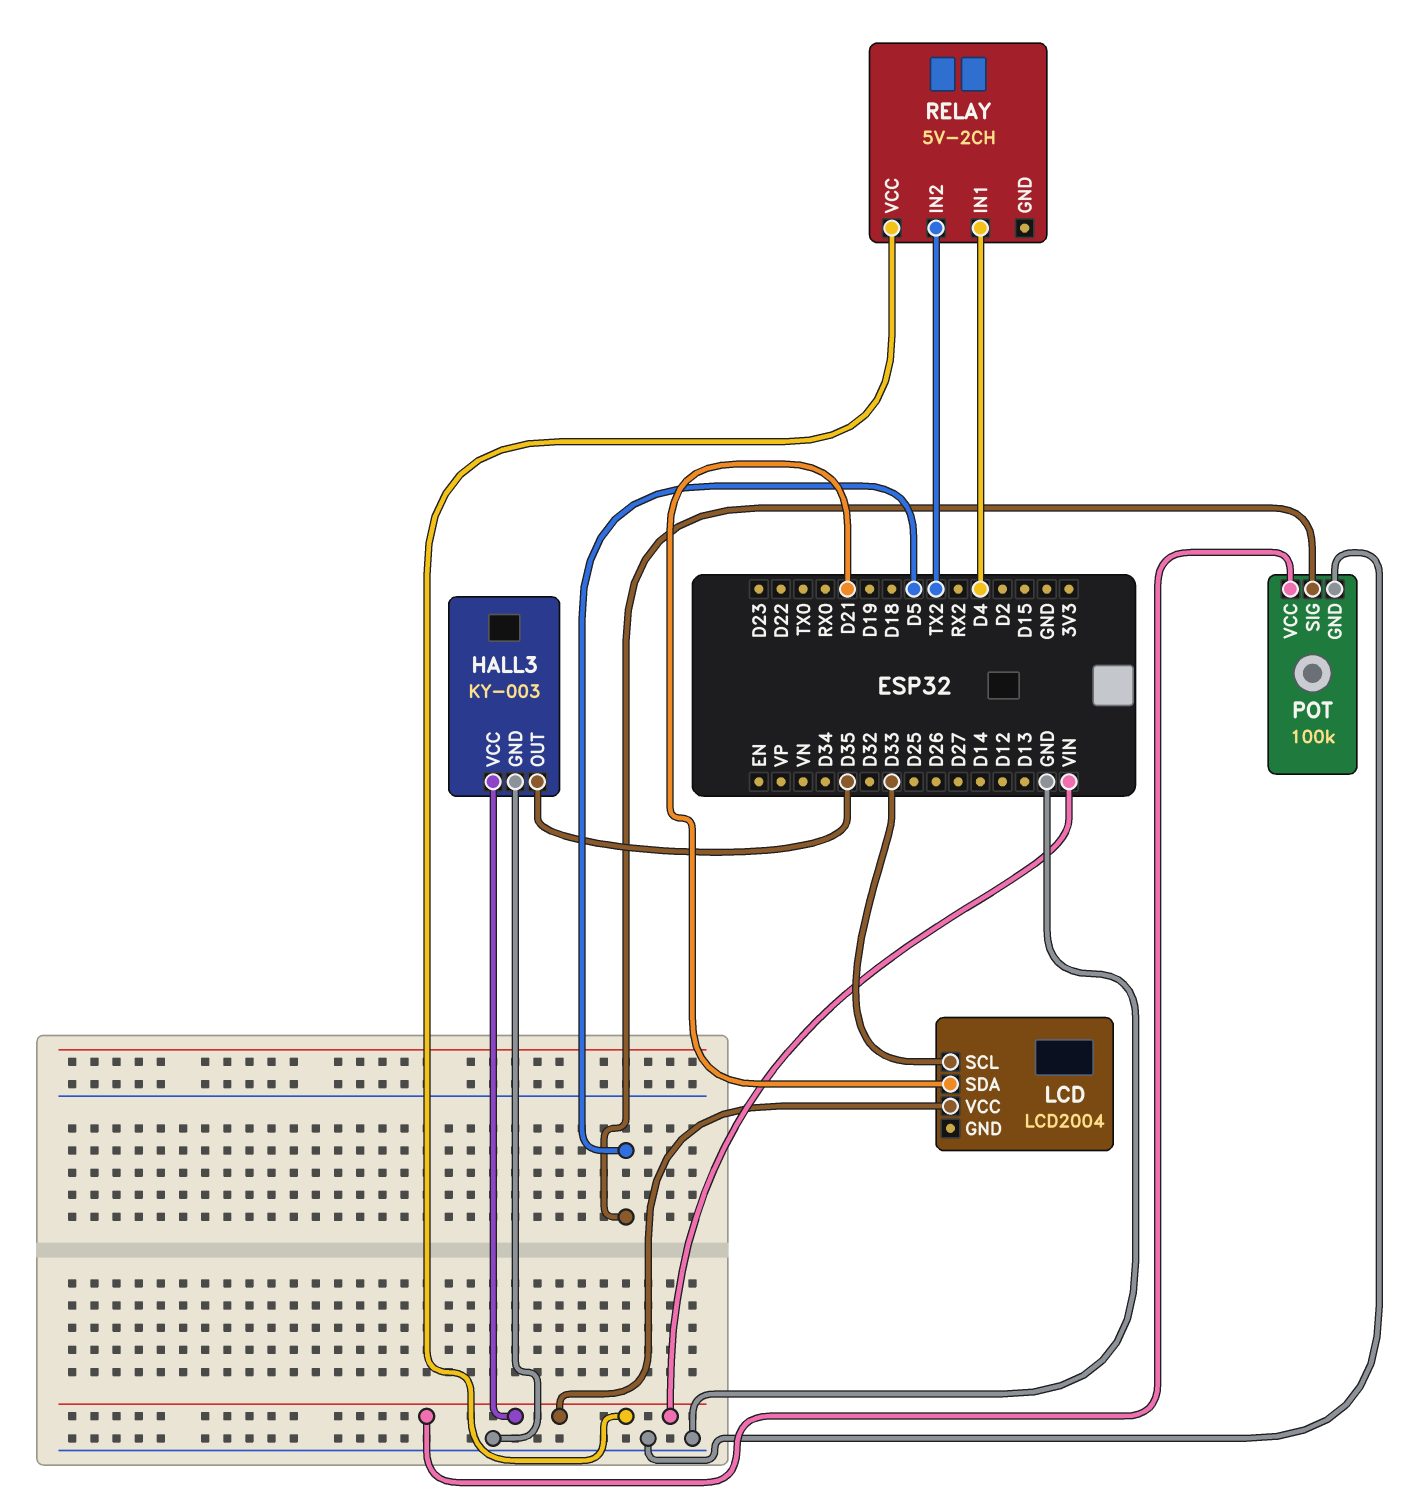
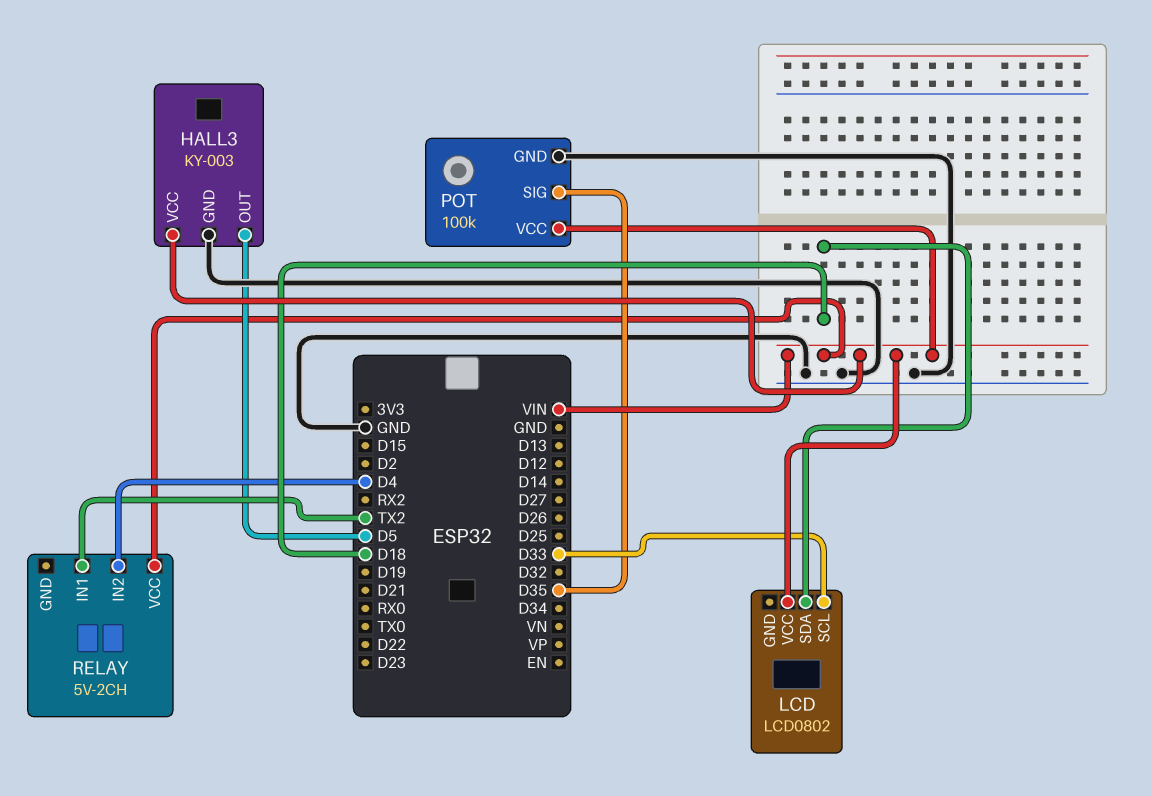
HALL3 pin OUT: D35 -> D5
LCD: LCD2004 -> LCD0802
LCD pin SDA: D21 -> D18
POT pin SIG: D5 -> D35
RELAY pin IN1: D4 -> TX2
RELAY pin IN2: TX2 -> D4

